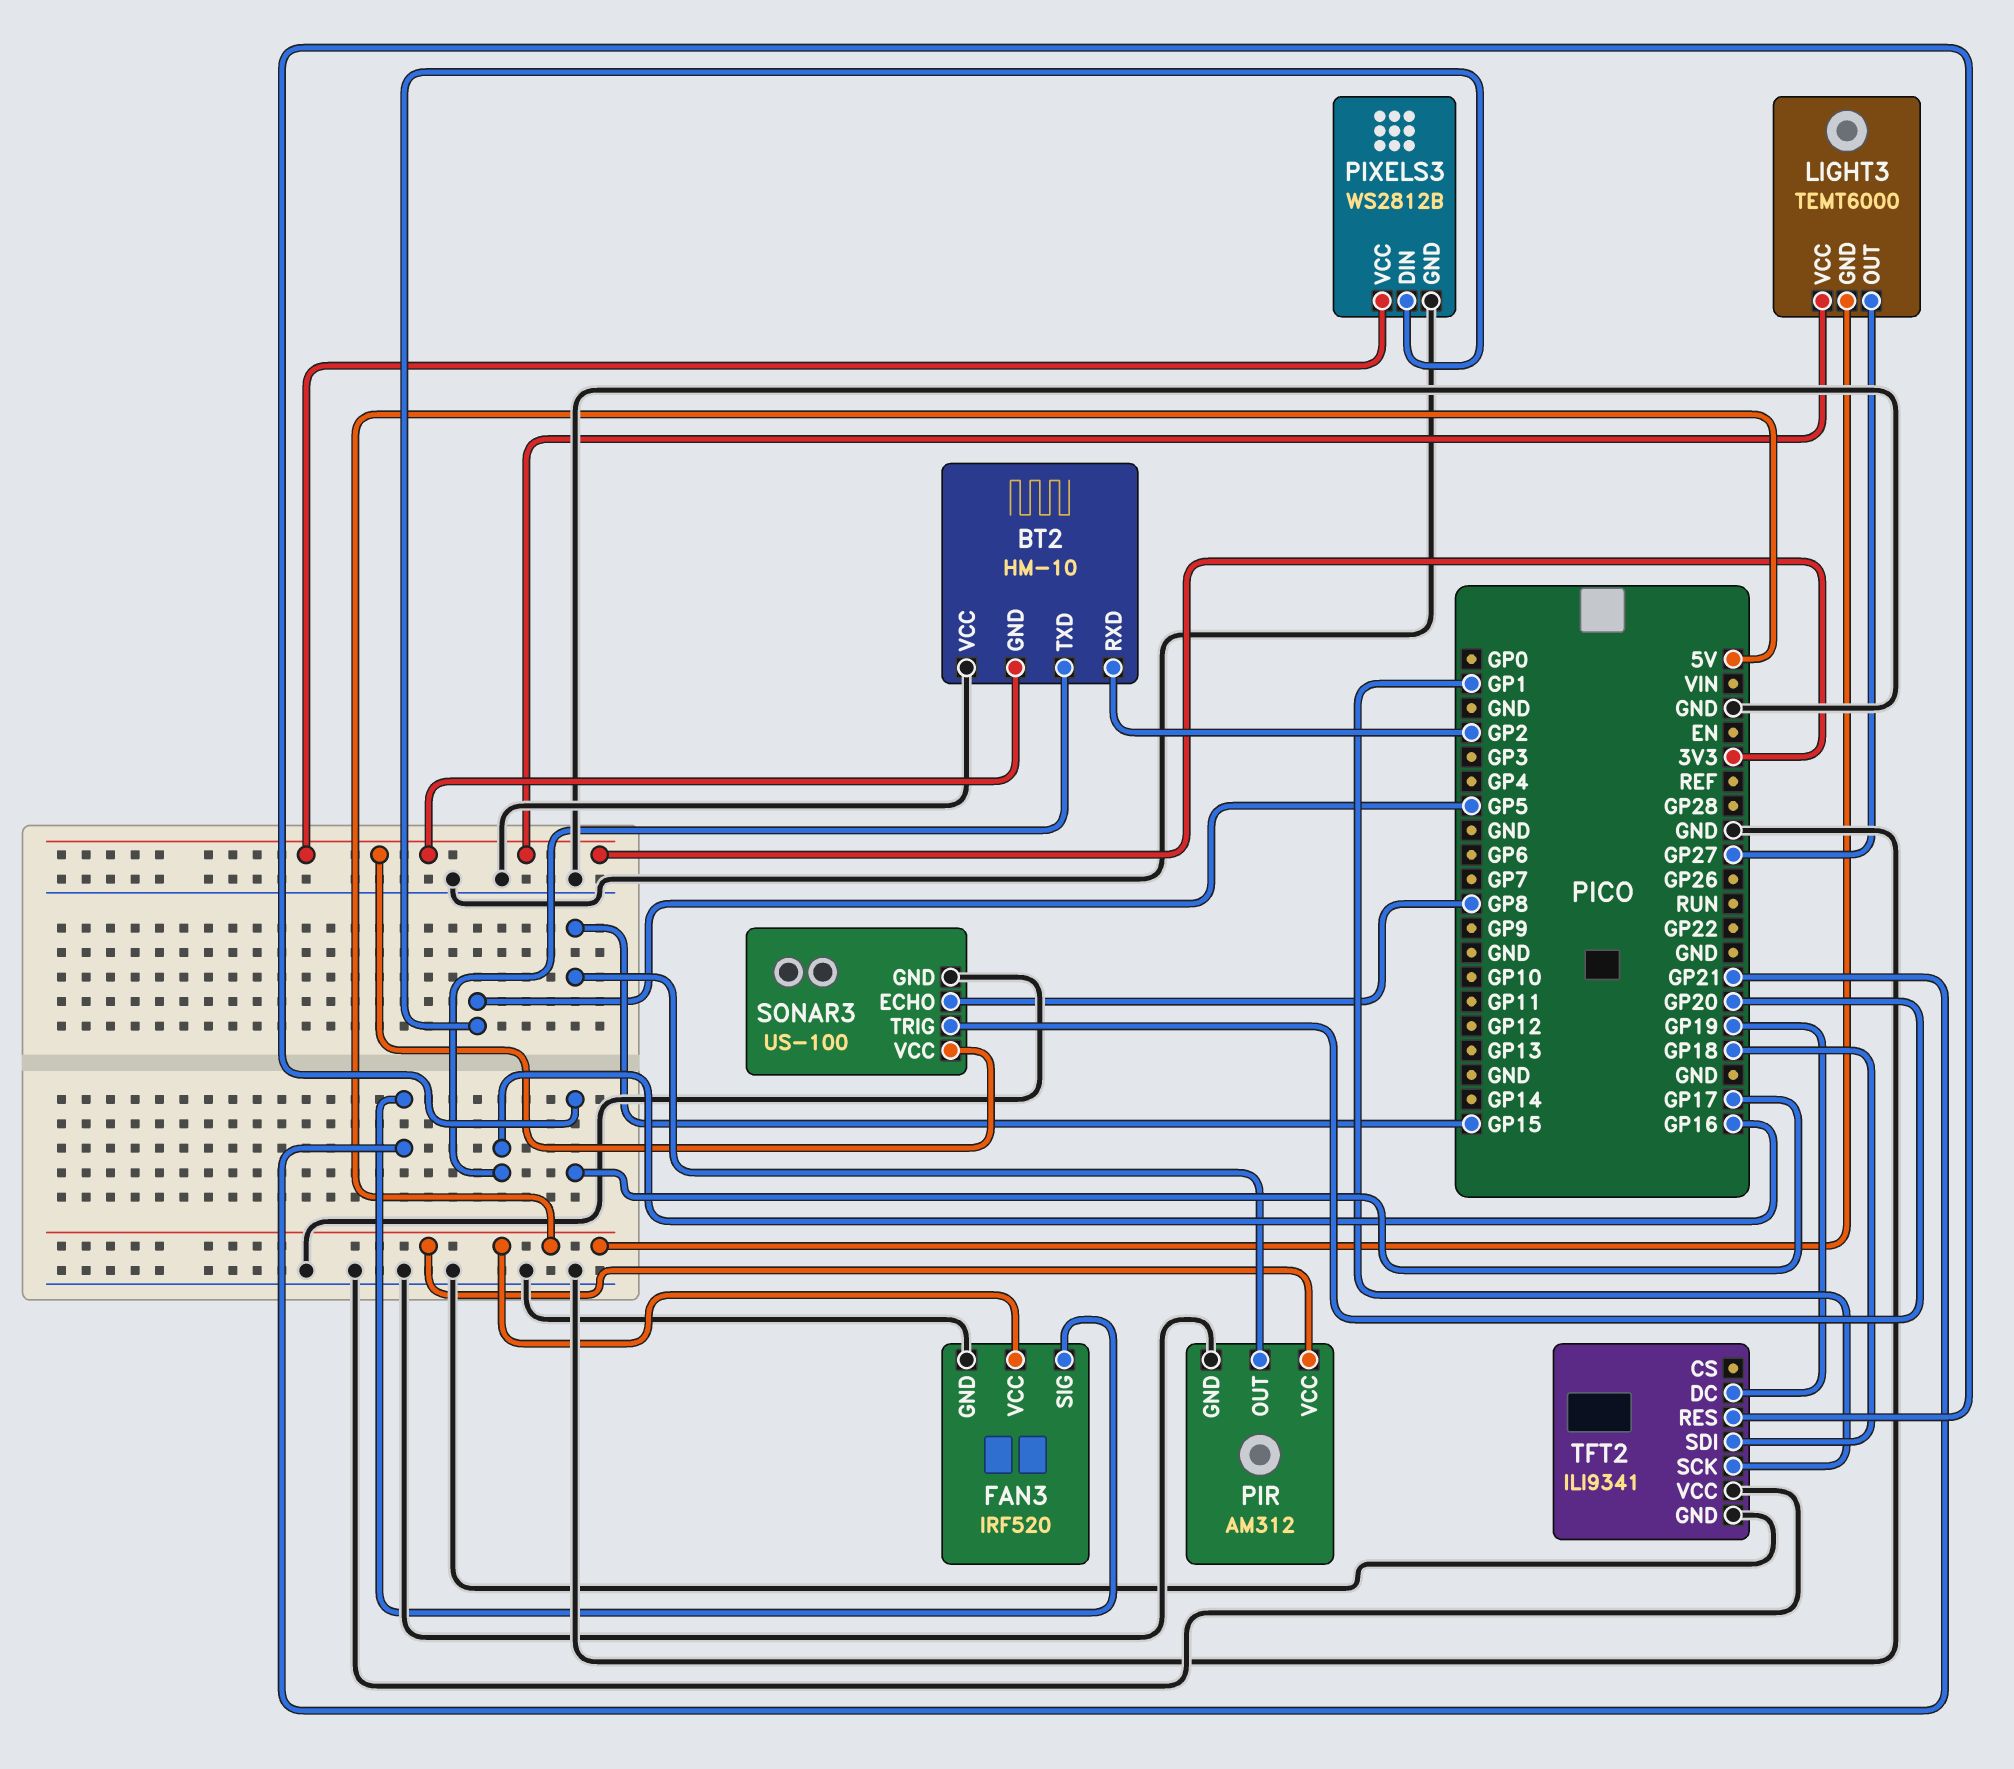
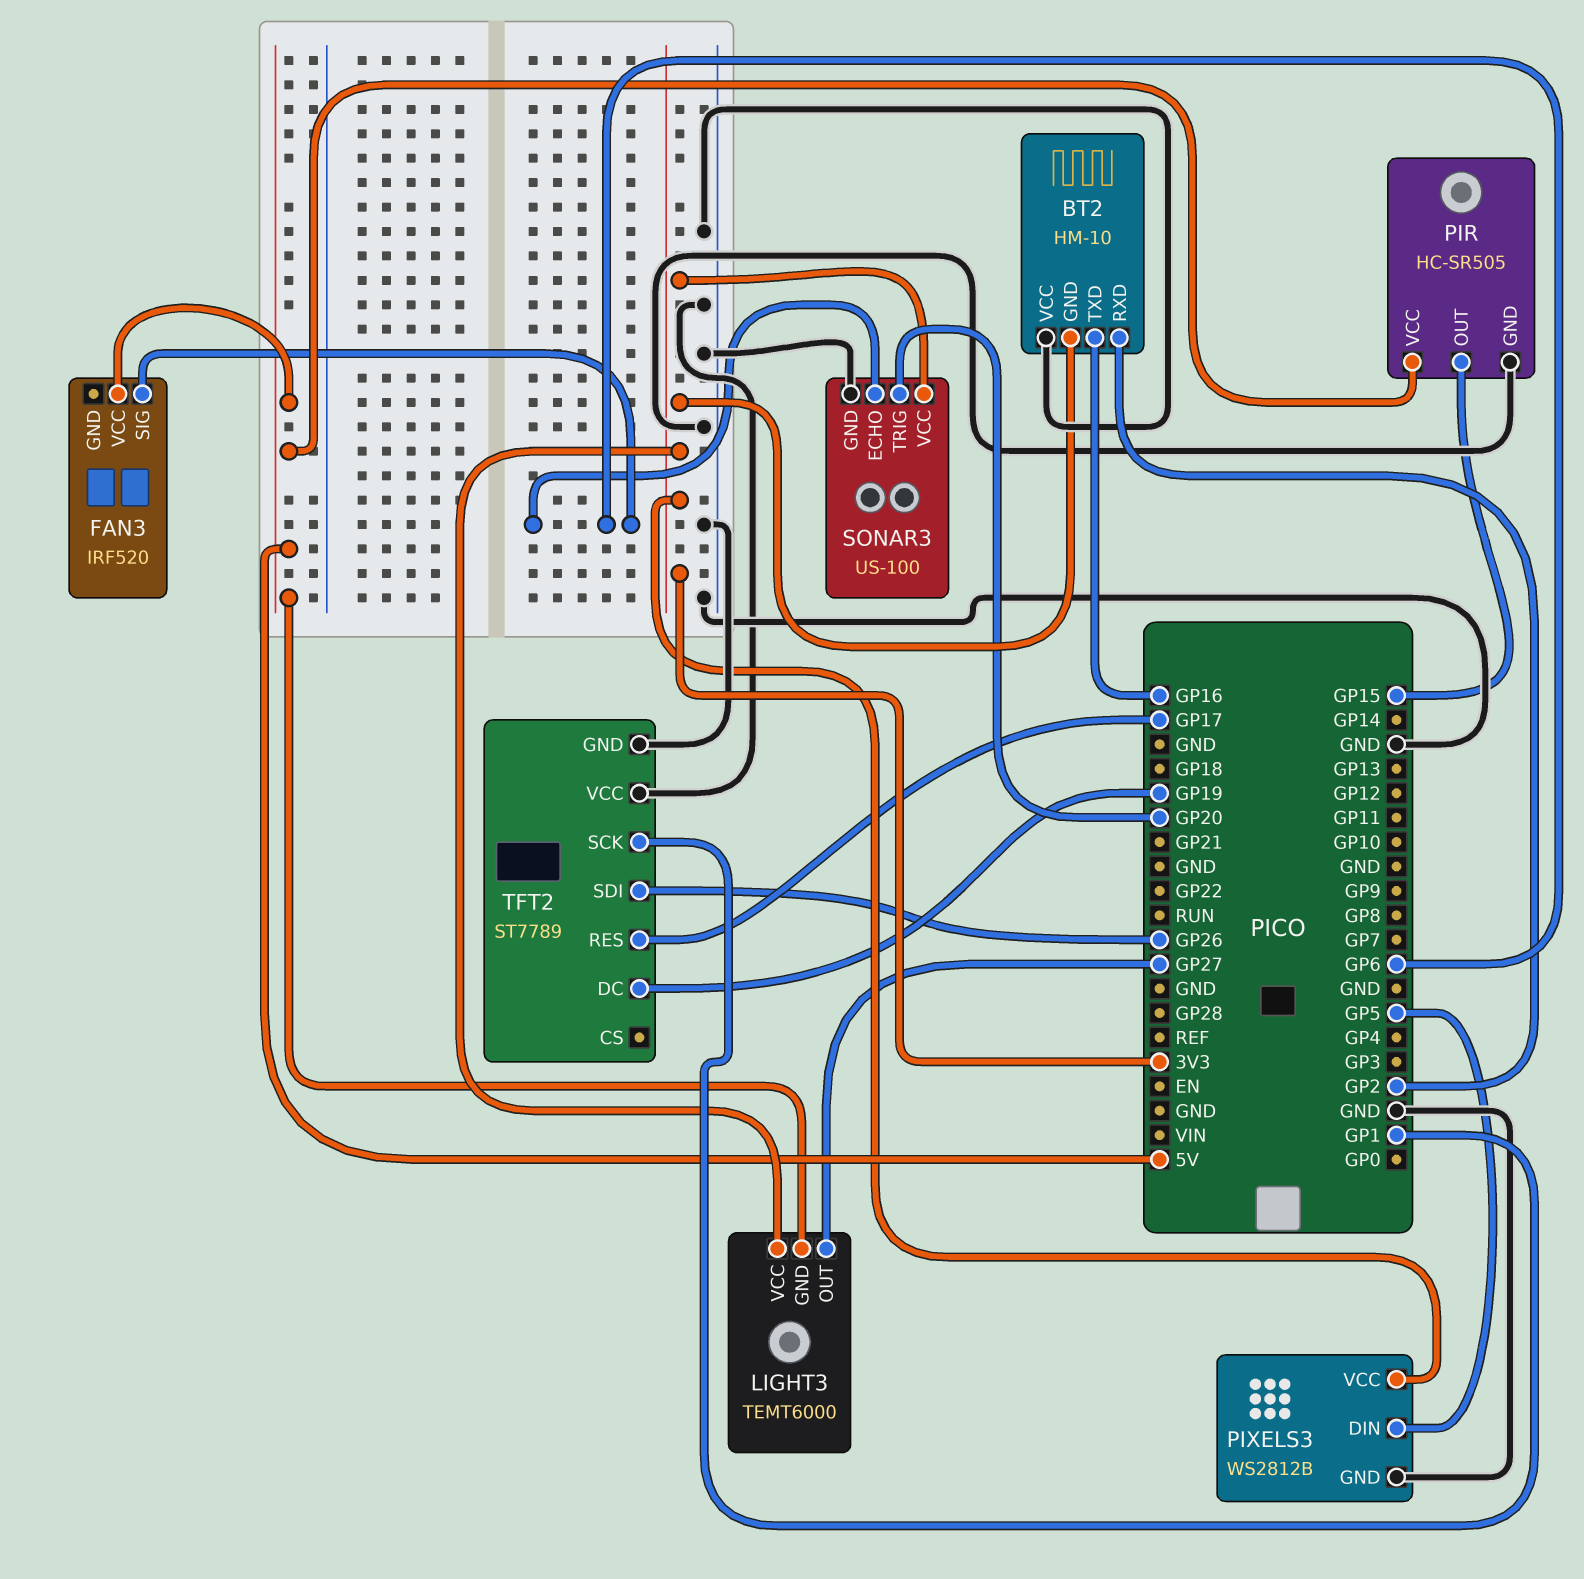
FAN3 pin GND: GND -> none
FAN3 pin SIG: GP21 -> GP6
PIR: AM312 -> HC-SR505
SONAR3 pin ECHO: GP8 -> GP6
TFT2: ILI9341 -> ST7789
TFT2 pin SDI: GP18 -> GP26

